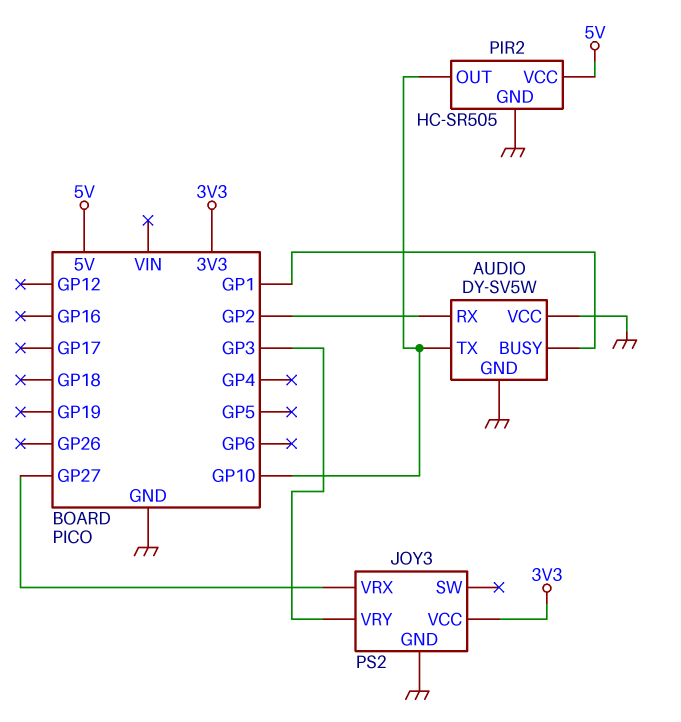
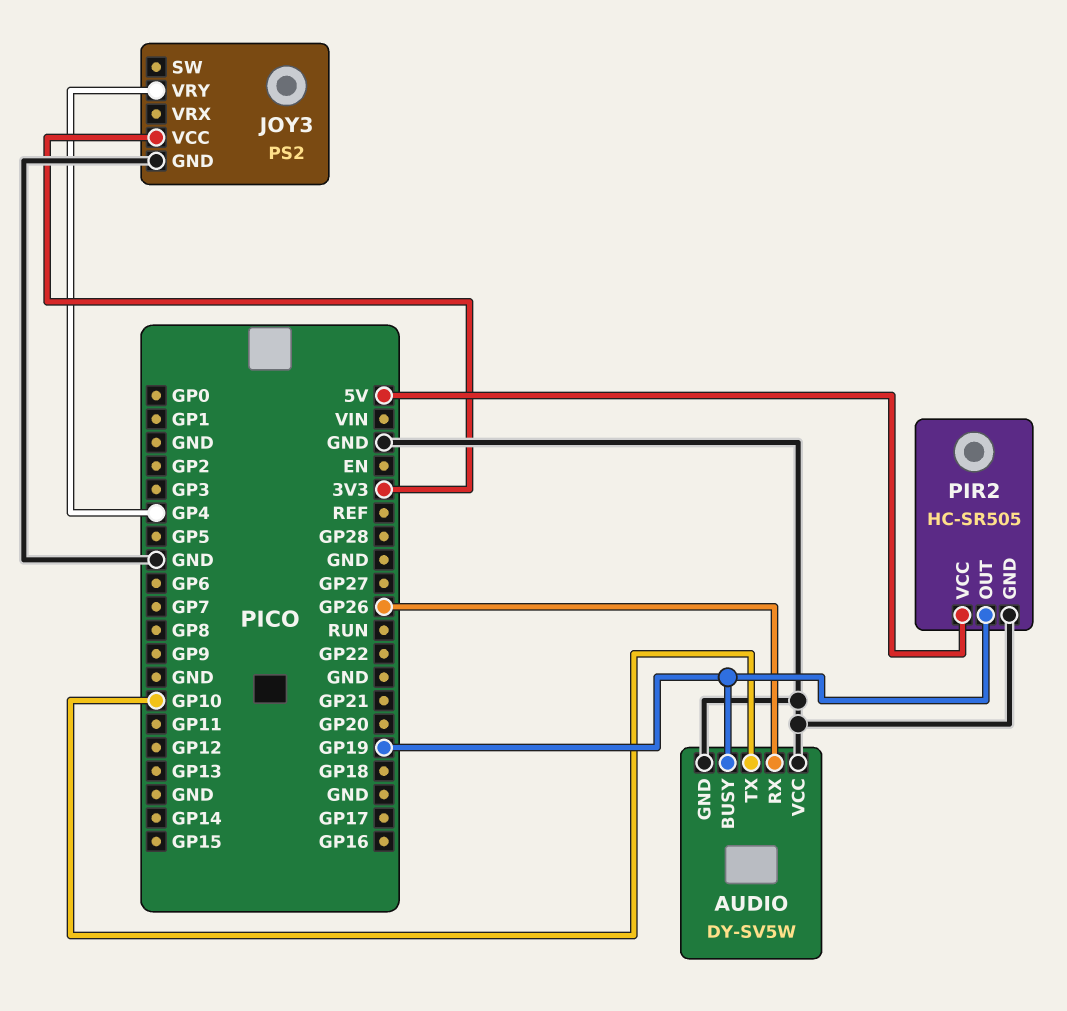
AUDIO pin BUSY: GP1 -> GP19
AUDIO pin RX: GP2 -> GP26
JOY3 pin VRX: GP27 -> none
JOY3 pin VRY: GP3 -> GP4
PIR2 pin OUT: GP10 -> GP19

